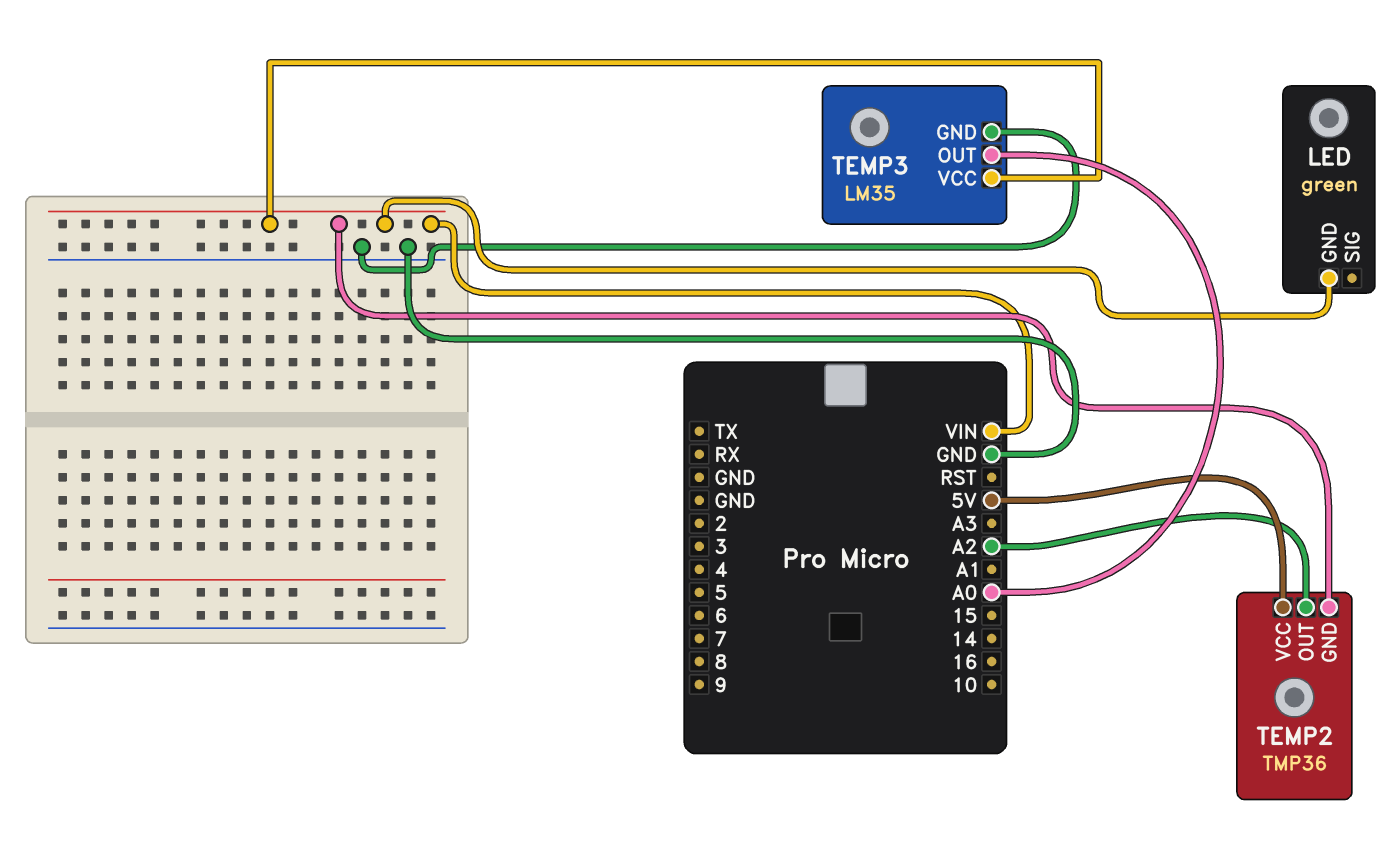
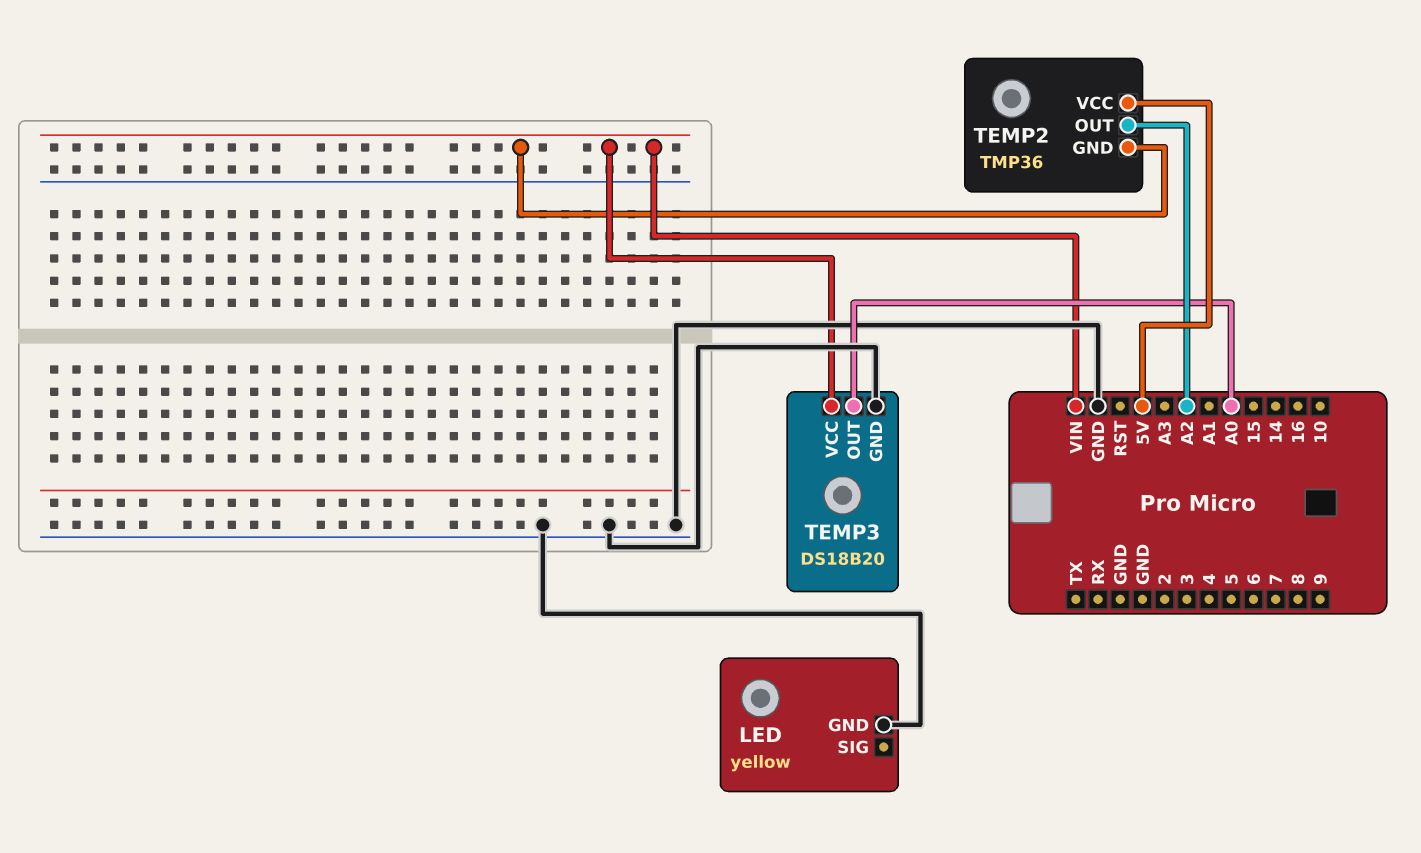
LED: green -> yellow
LED pin GND: VIN -> GND
TEMP3: LM35 -> DS18B20

